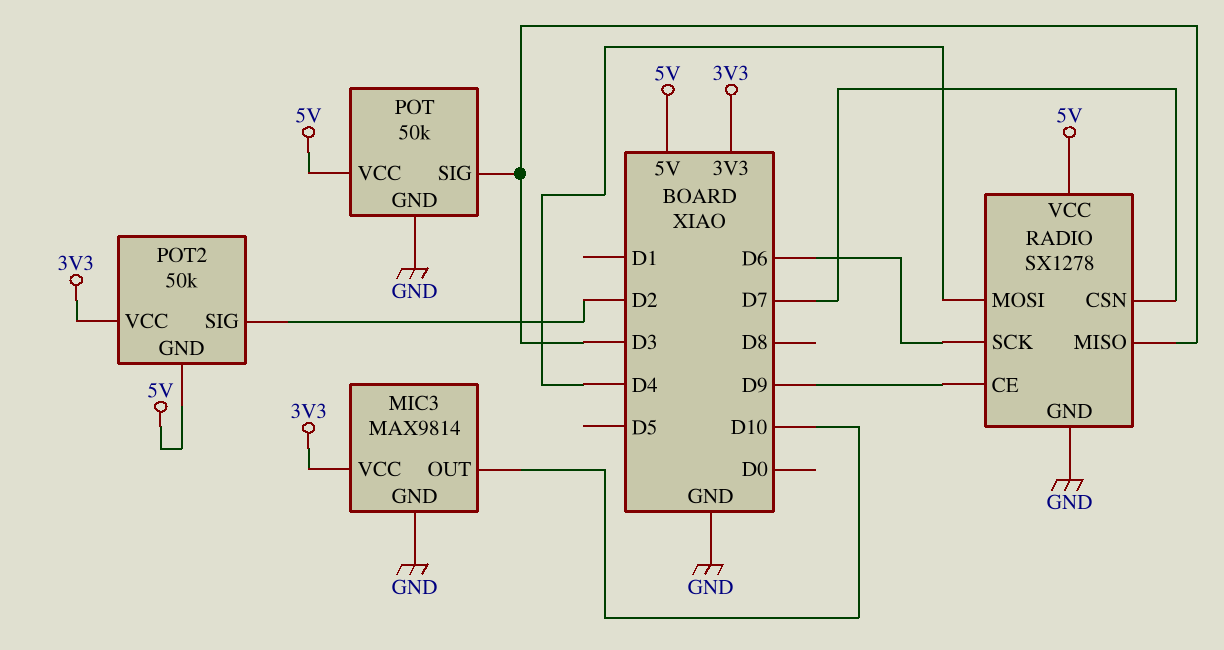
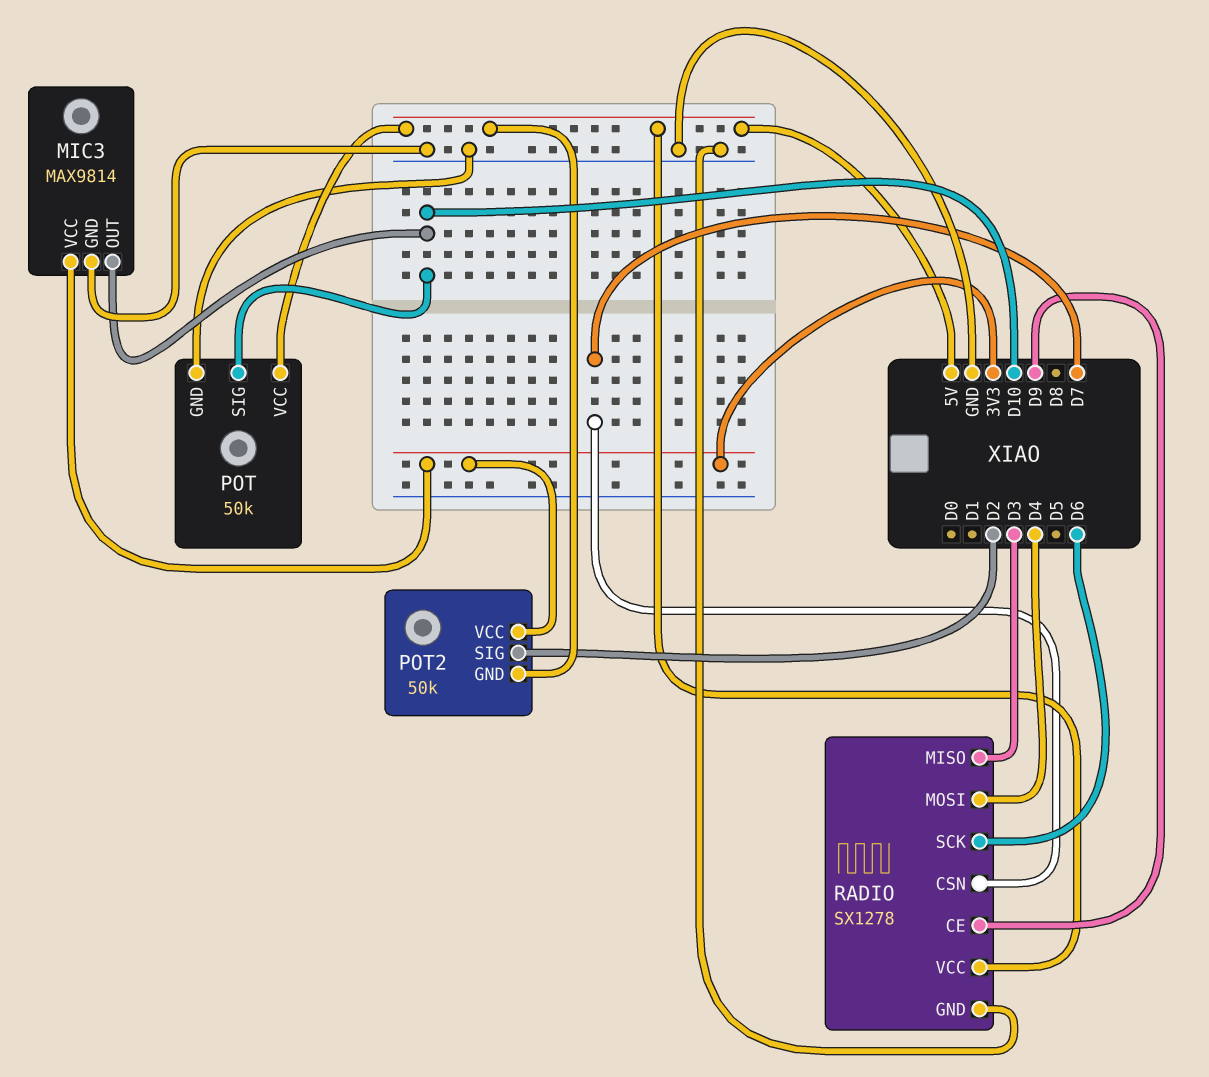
POT pin SIG: D3 -> D10

